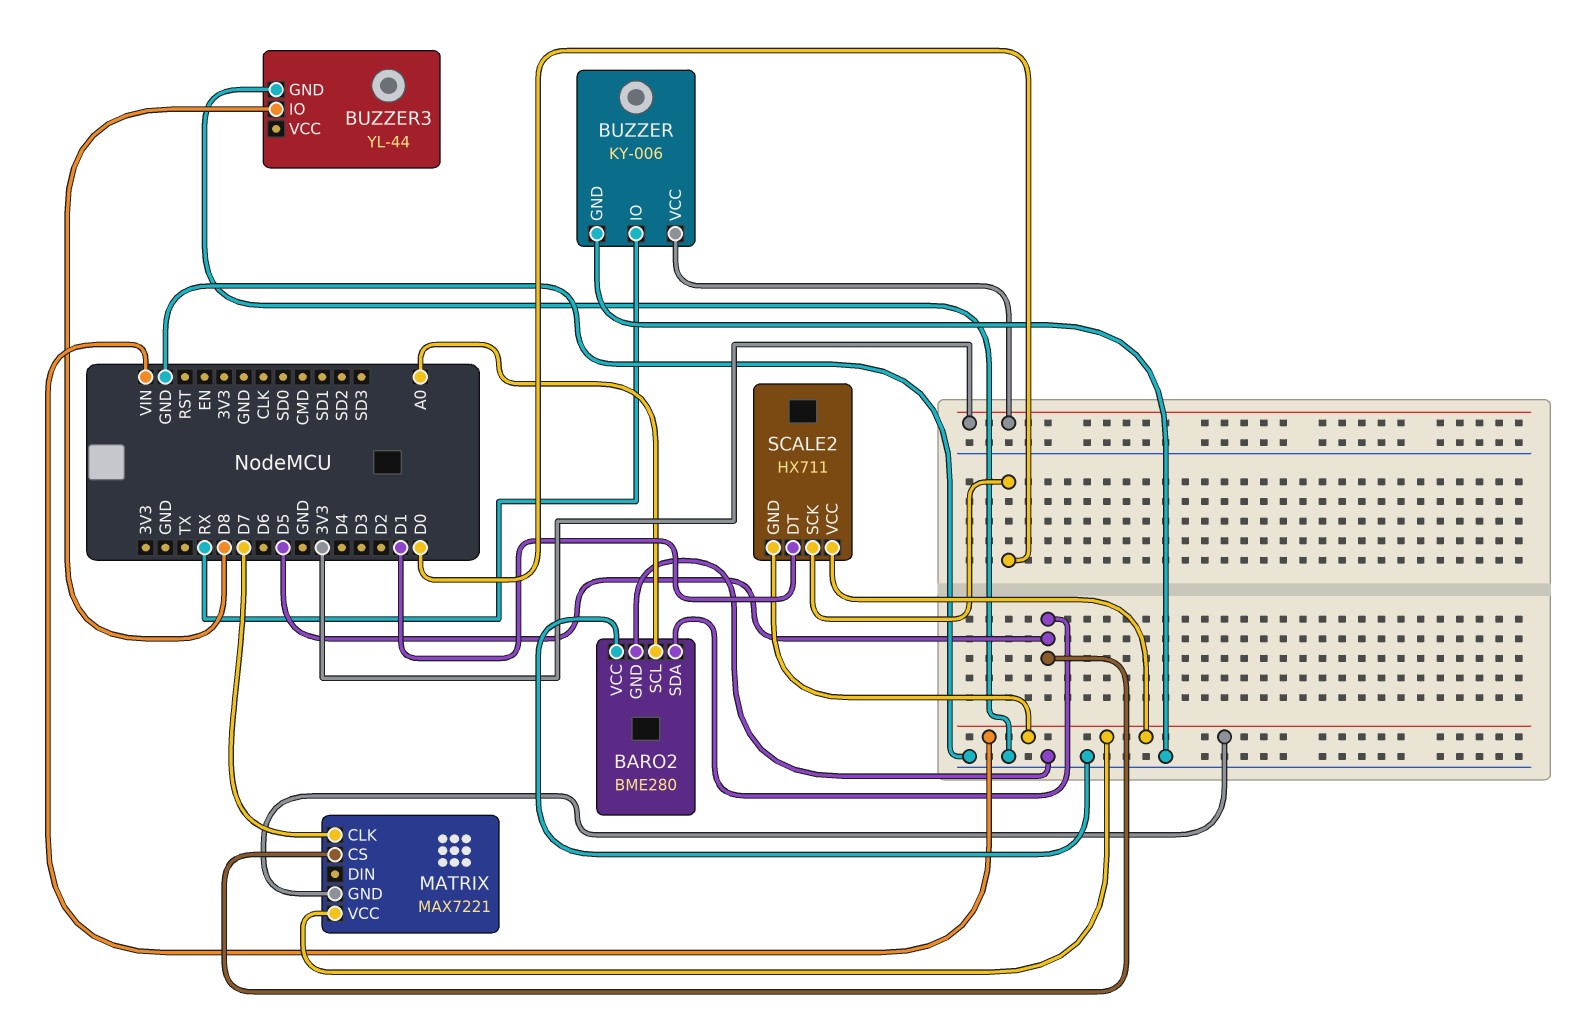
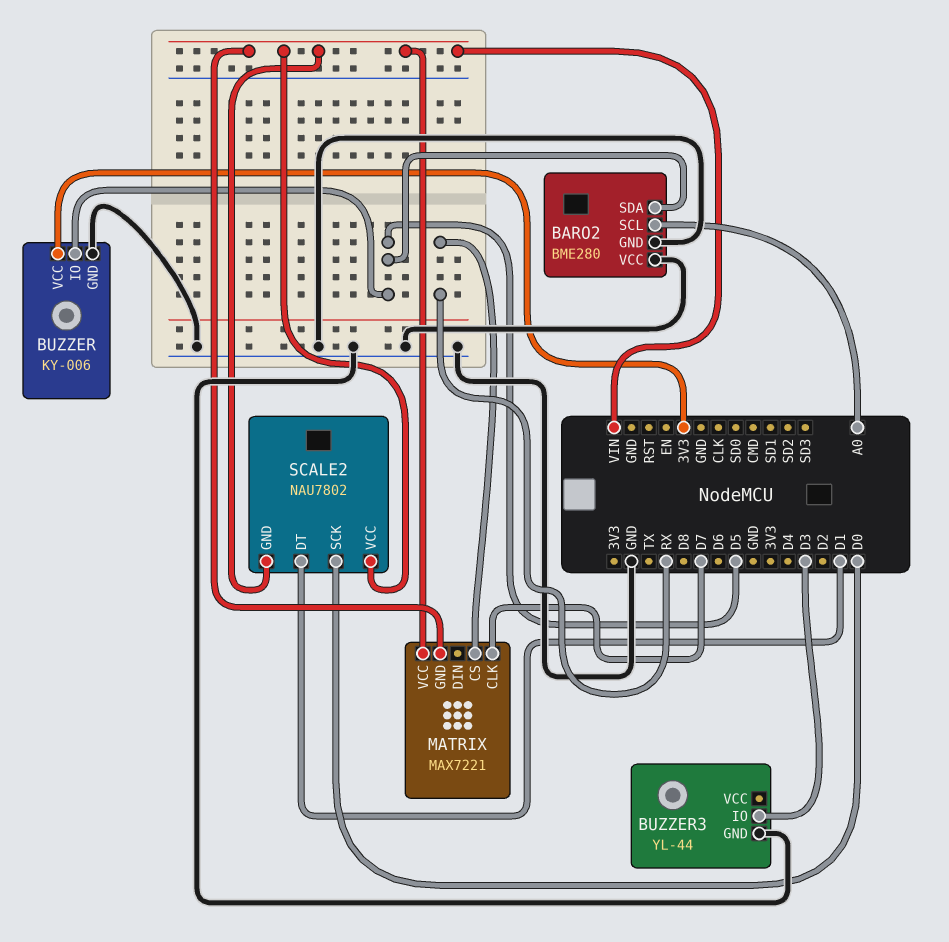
BUZZER pin IO: RX -> D5
BUZZER3 pin IO: D8 -> D3
MATRIX pin CS: D5 -> RX
SCALE2: HX711 -> NAU7802

